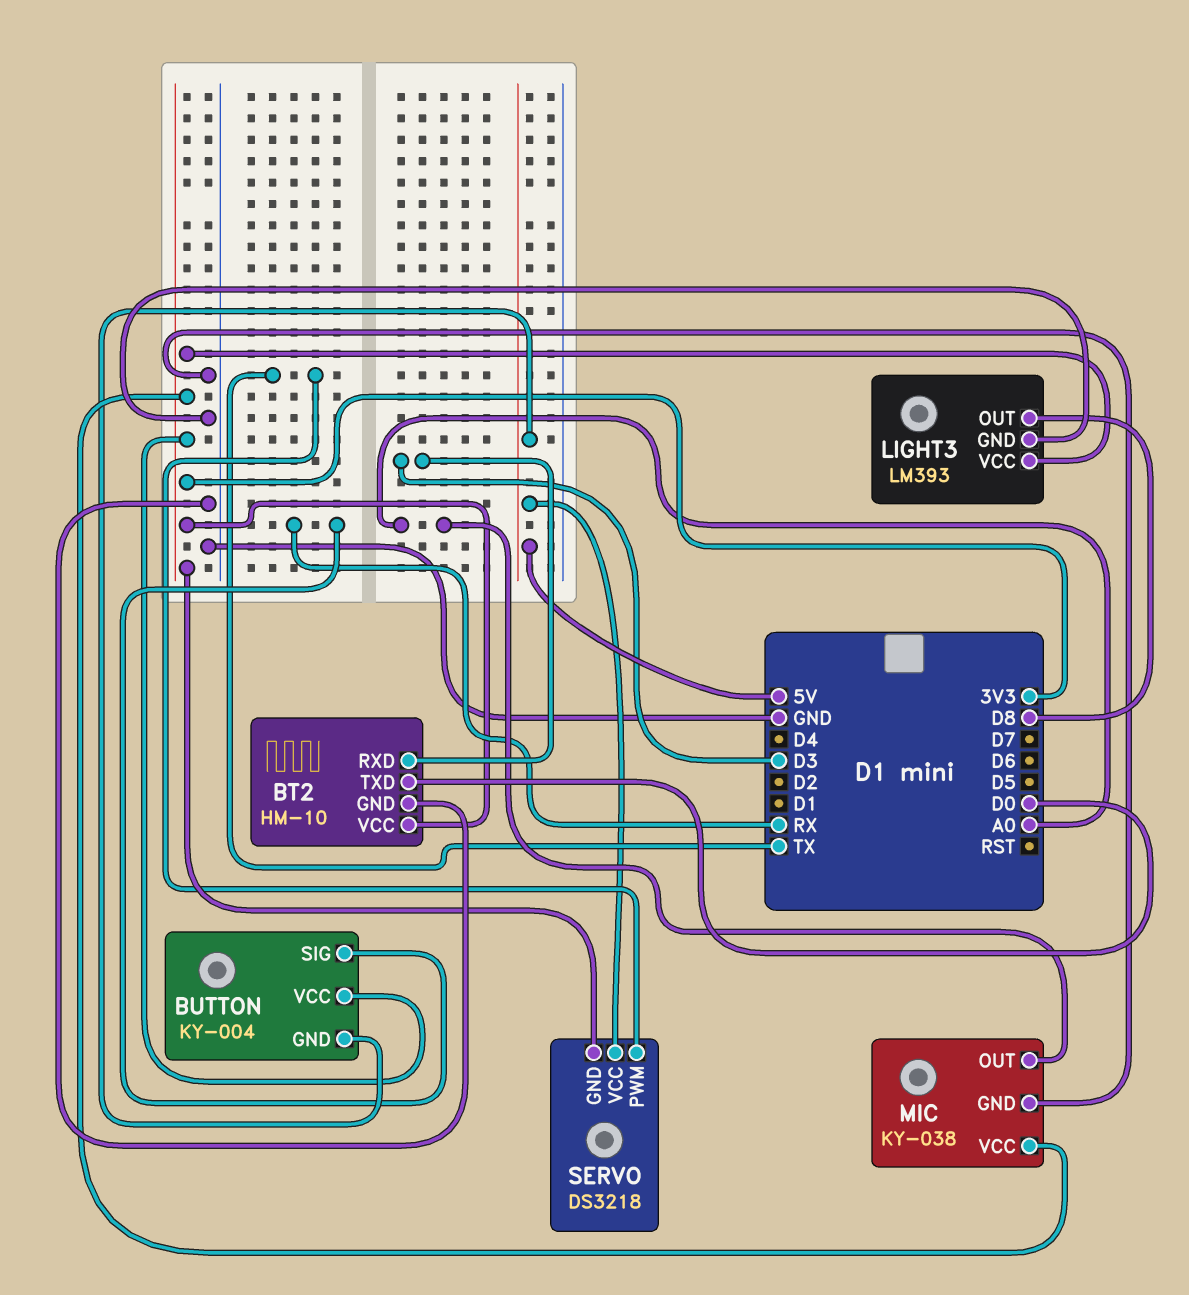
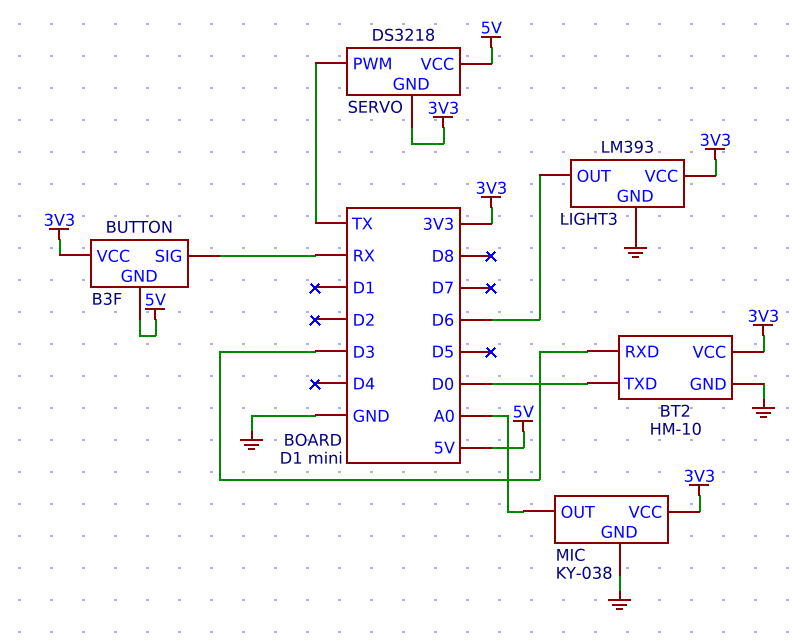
BUTTON: KY-004 -> B3F
LIGHT3 pin OUT: D8 -> D6

